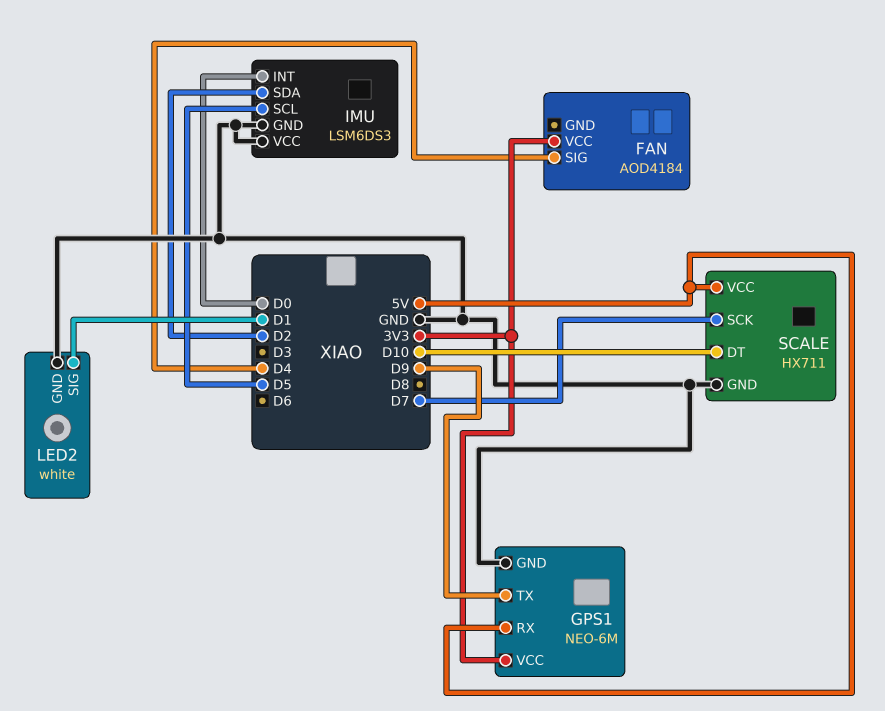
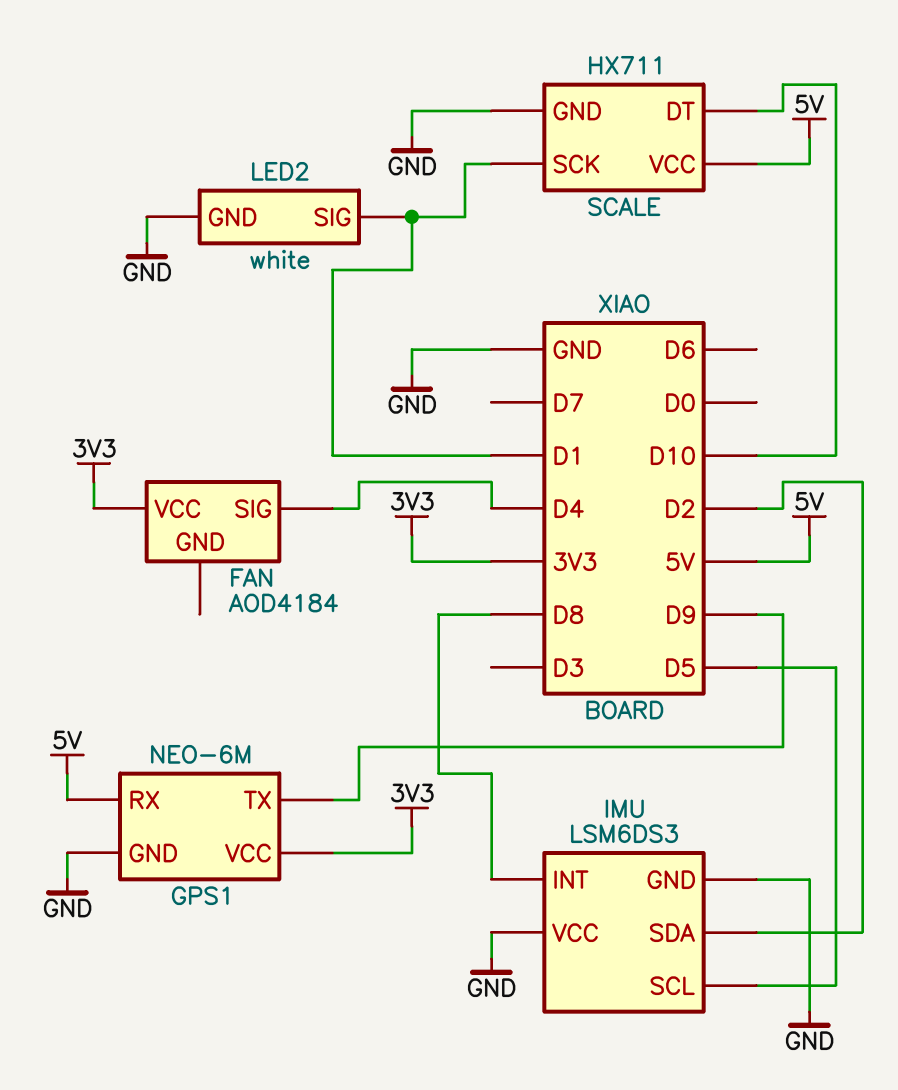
IMU pin INT: D0 -> D8
SCALE pin SCK: D7 -> D1

